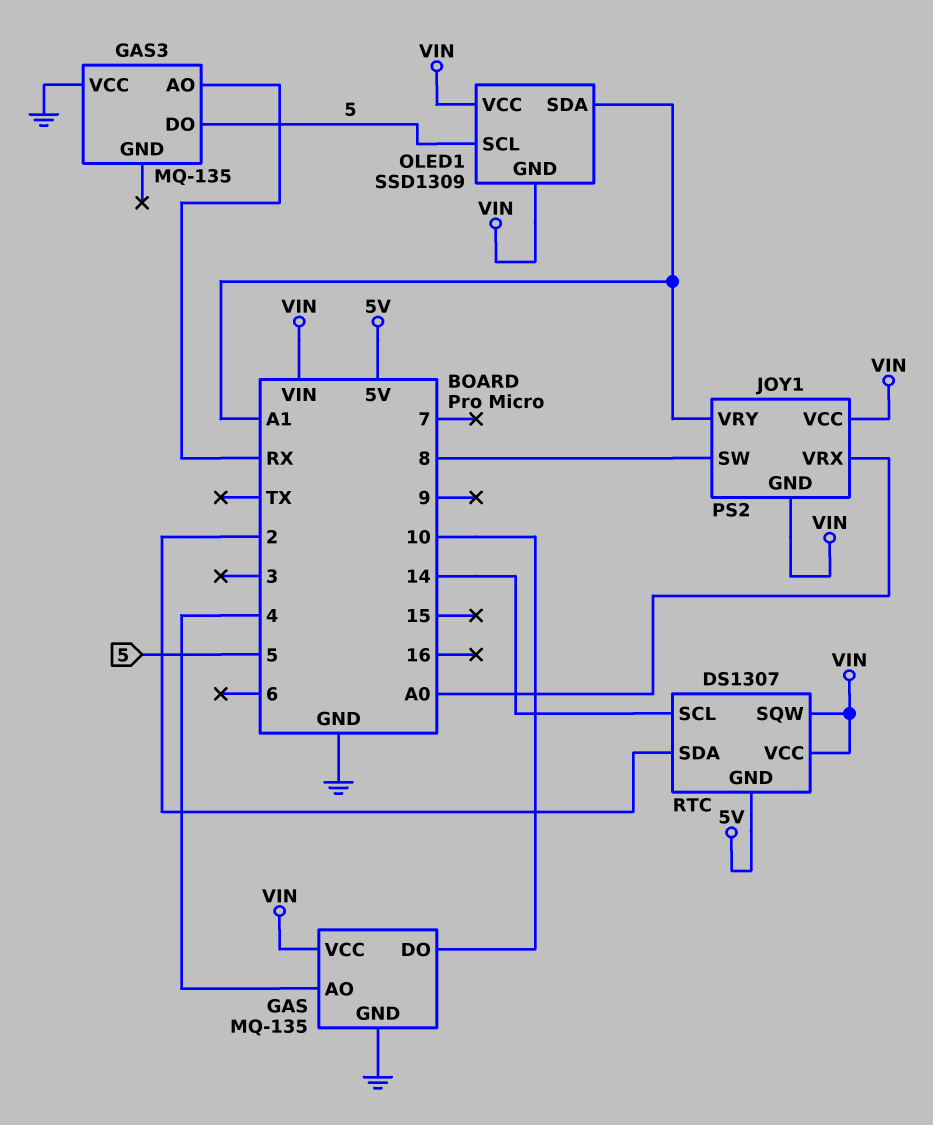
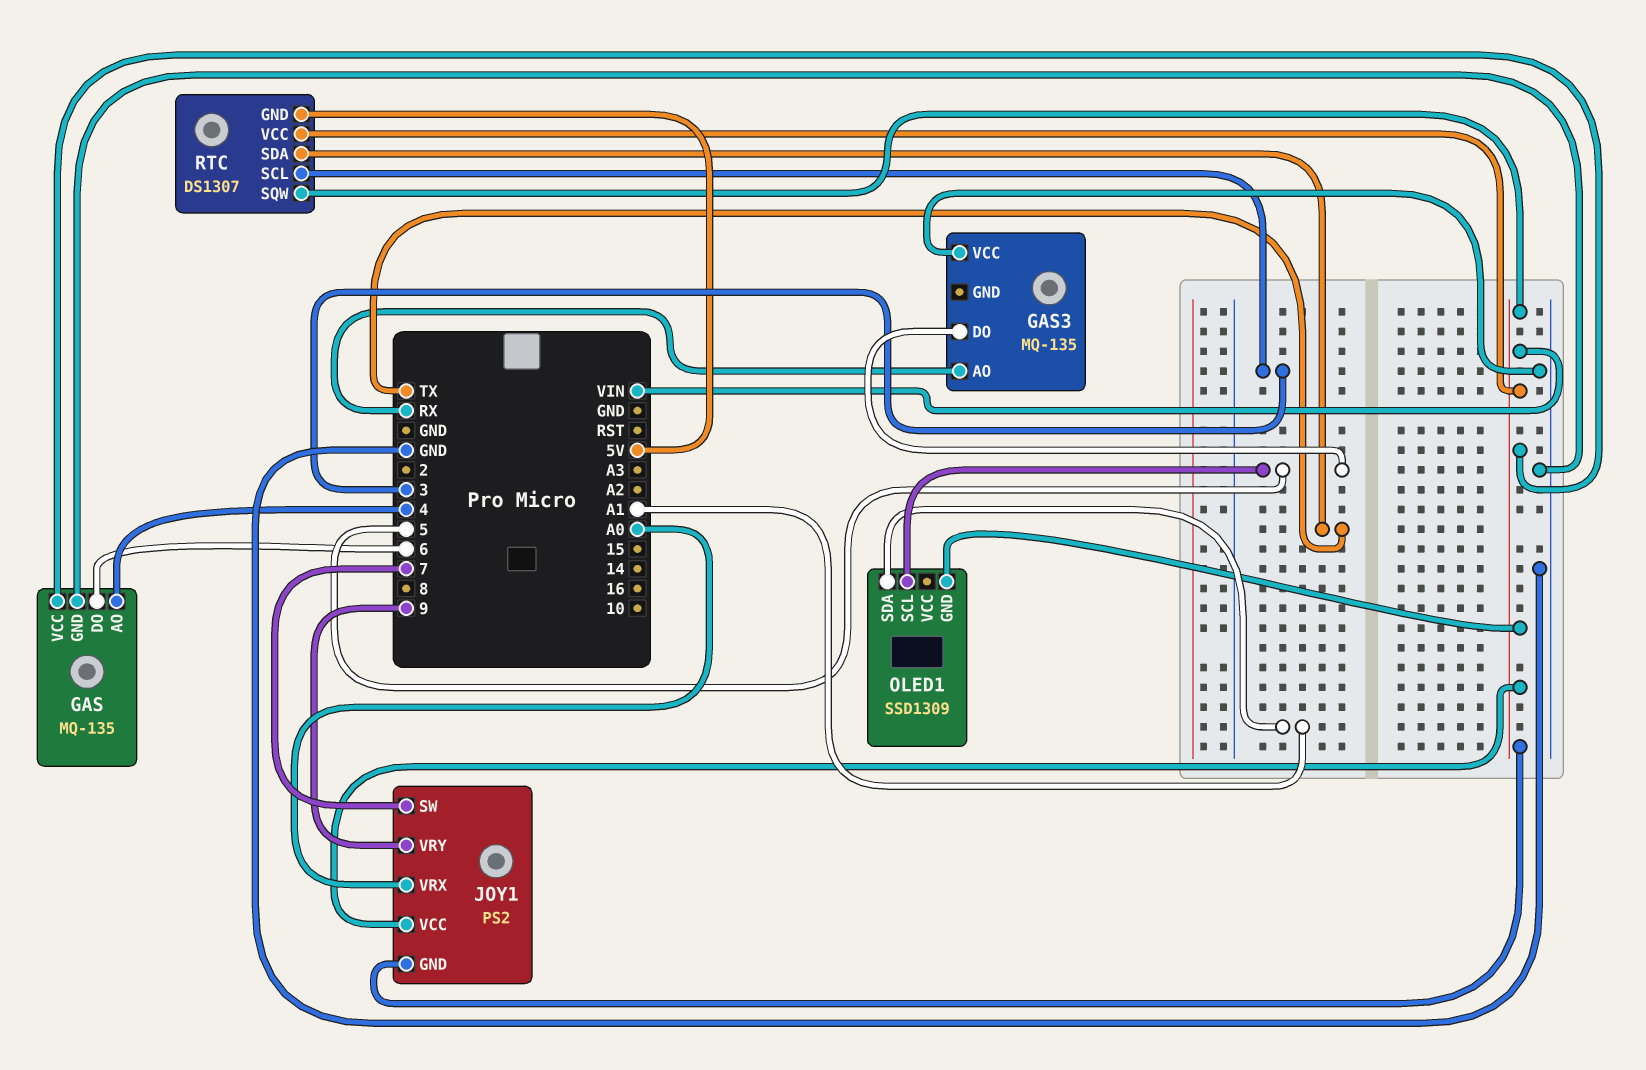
GAS pin DO: 10 -> 6
JOY1 pin SW: 8 -> 7
JOY1 pin VRY: A1 -> 9
OLED1 pin VCC: VIN -> none
RTC pin SCL: 14 -> 3
RTC pin SDA: 2 -> TX

